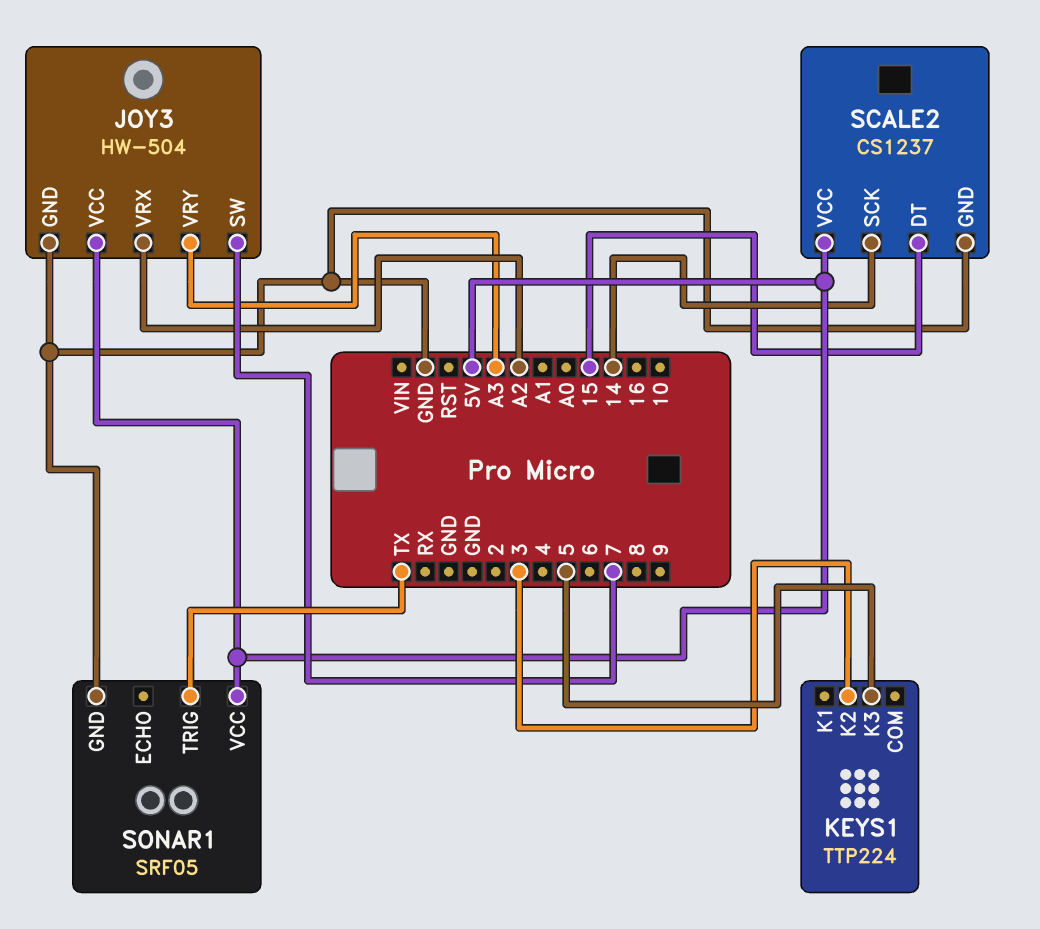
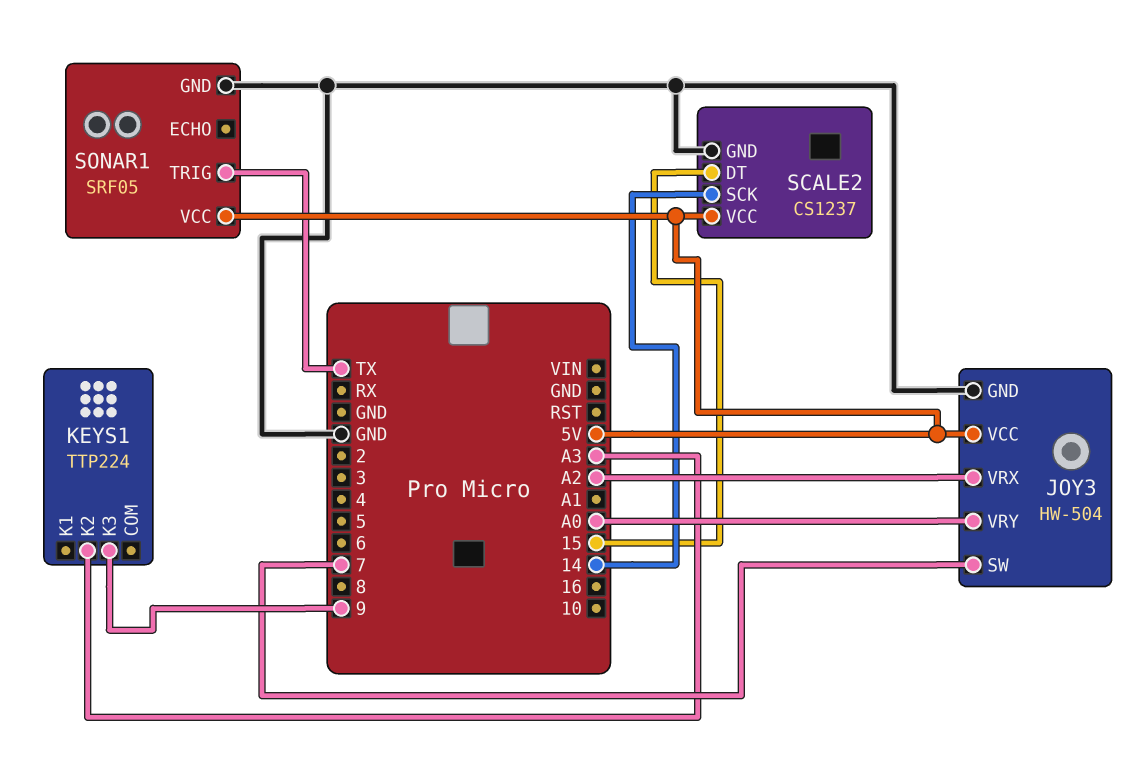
JOY3 pin VRY: A3 -> A0
KEYS1 pin K2: 3 -> A3
KEYS1 pin K3: 5 -> 9

